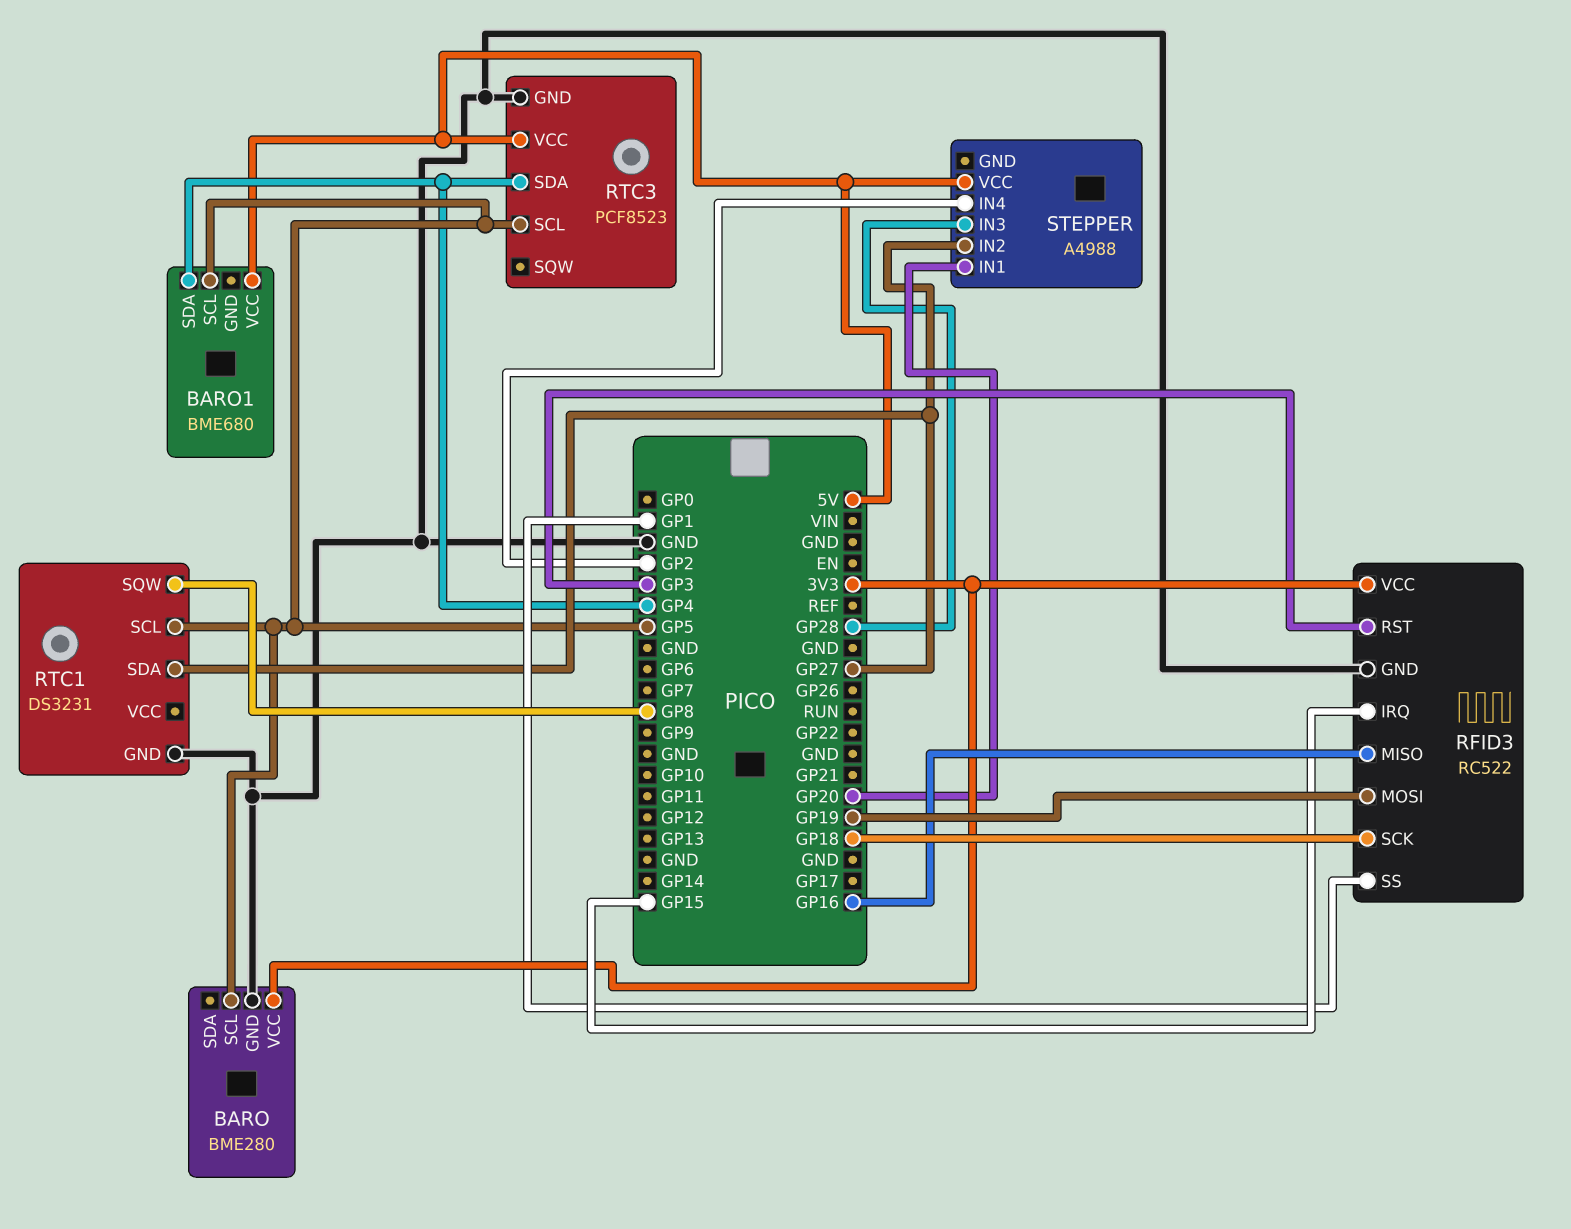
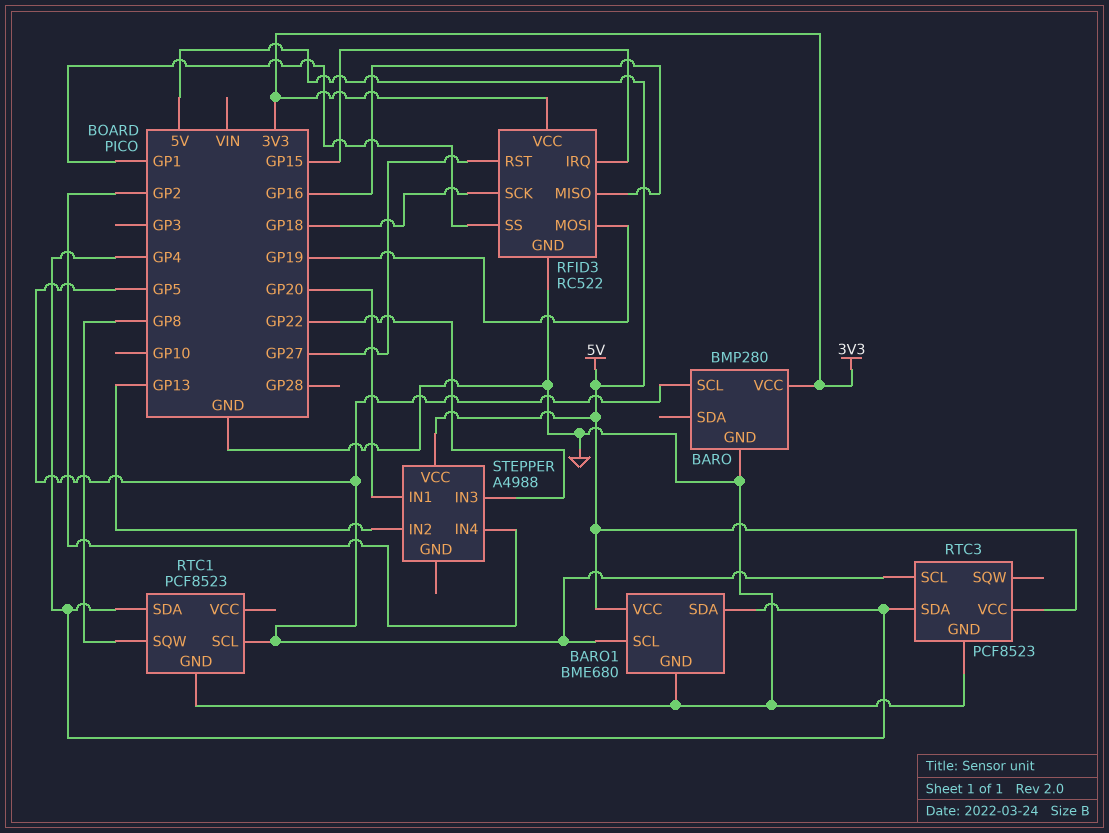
BARO: BME280 -> BMP280
BARO1 pin GND: none -> GND
RFID3 pin RST: GP3 -> GP27
RTC1: DS3231 -> PCF8523
RTC1 pin SDA: GP27 -> GP4
STEPPER pin IN2: GP27 -> GP13
STEPPER pin IN3: GP28 -> GP22

